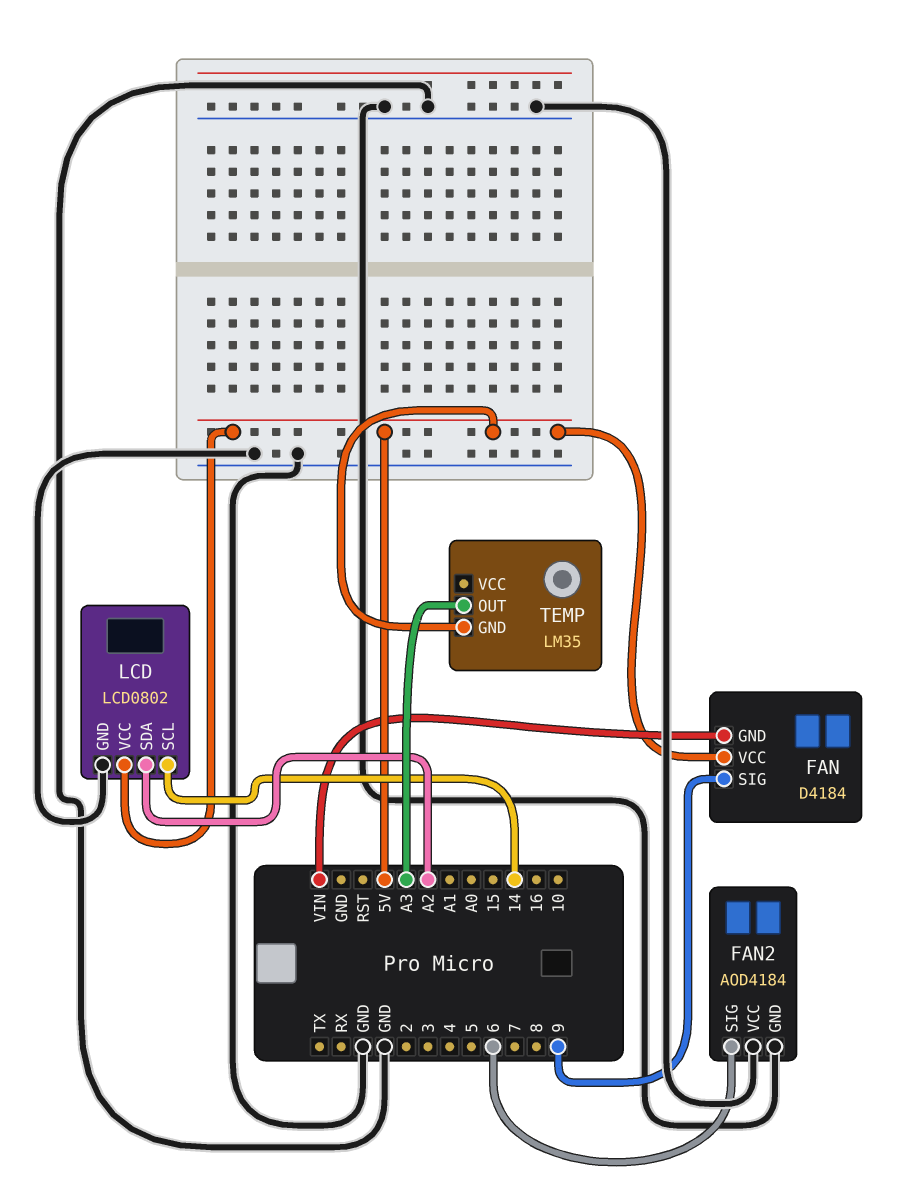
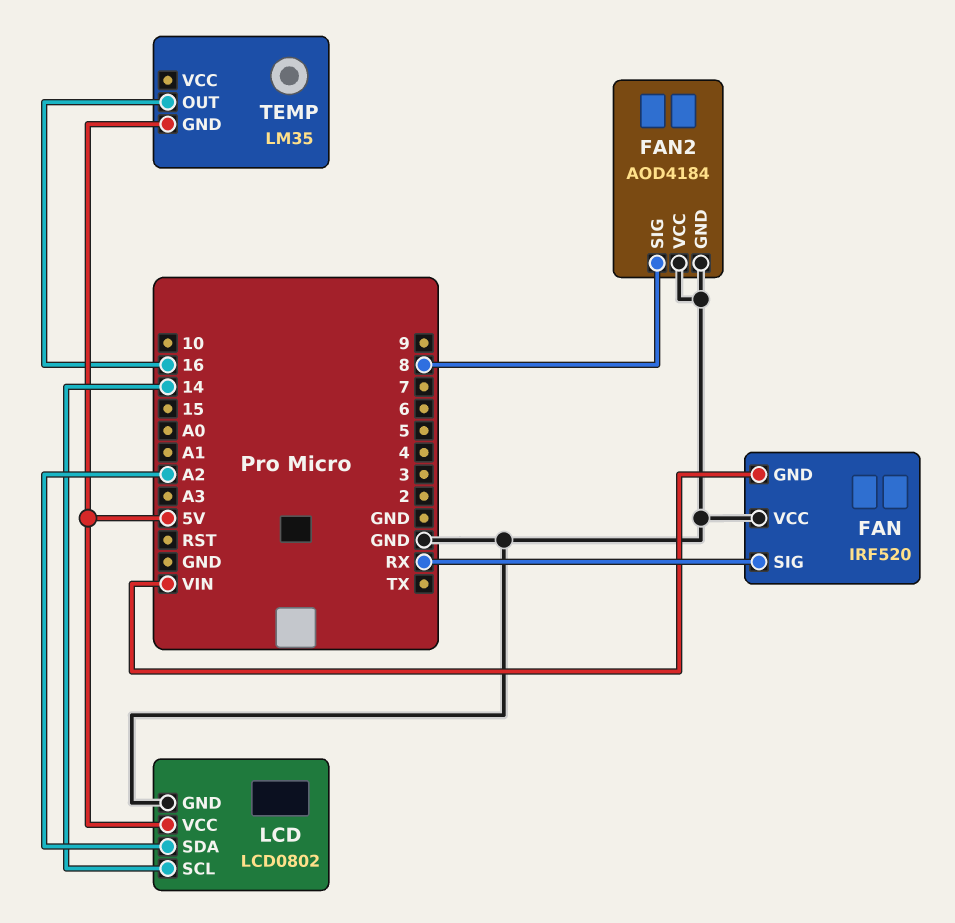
FAN: D4184 -> IRF520
FAN pin SIG: 9 -> RX
FAN pin VCC: 5V -> GND
FAN2 pin SIG: 6 -> 8
TEMP pin OUT: A3 -> 16

